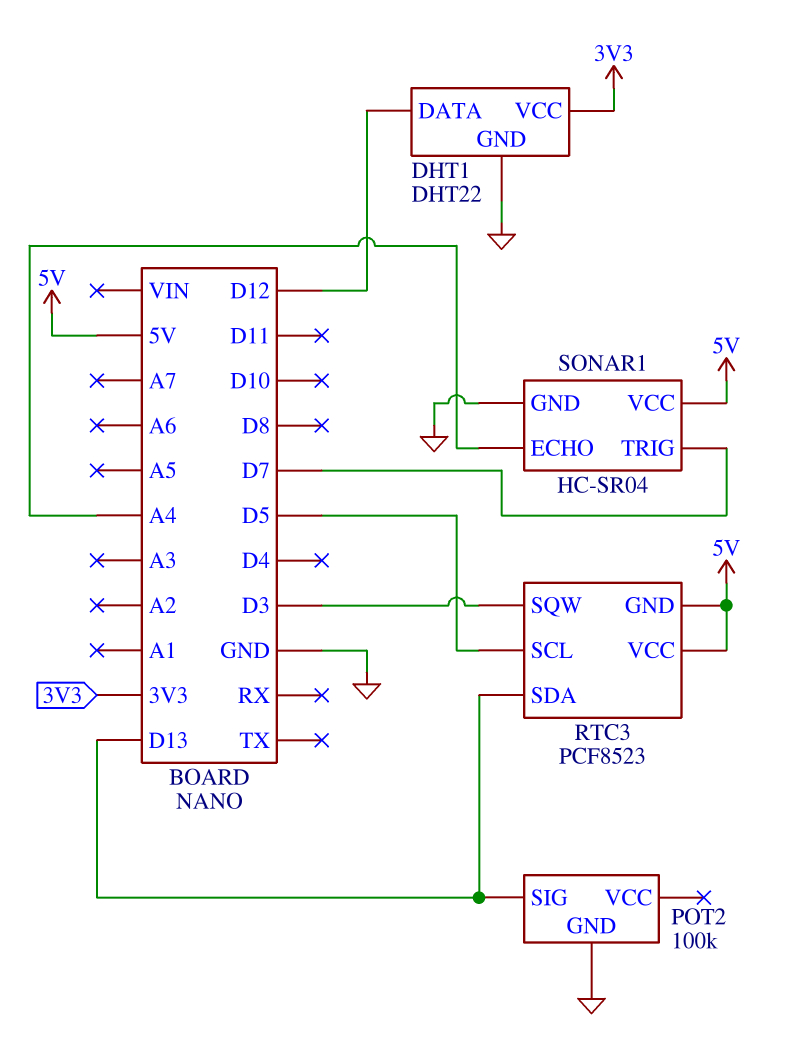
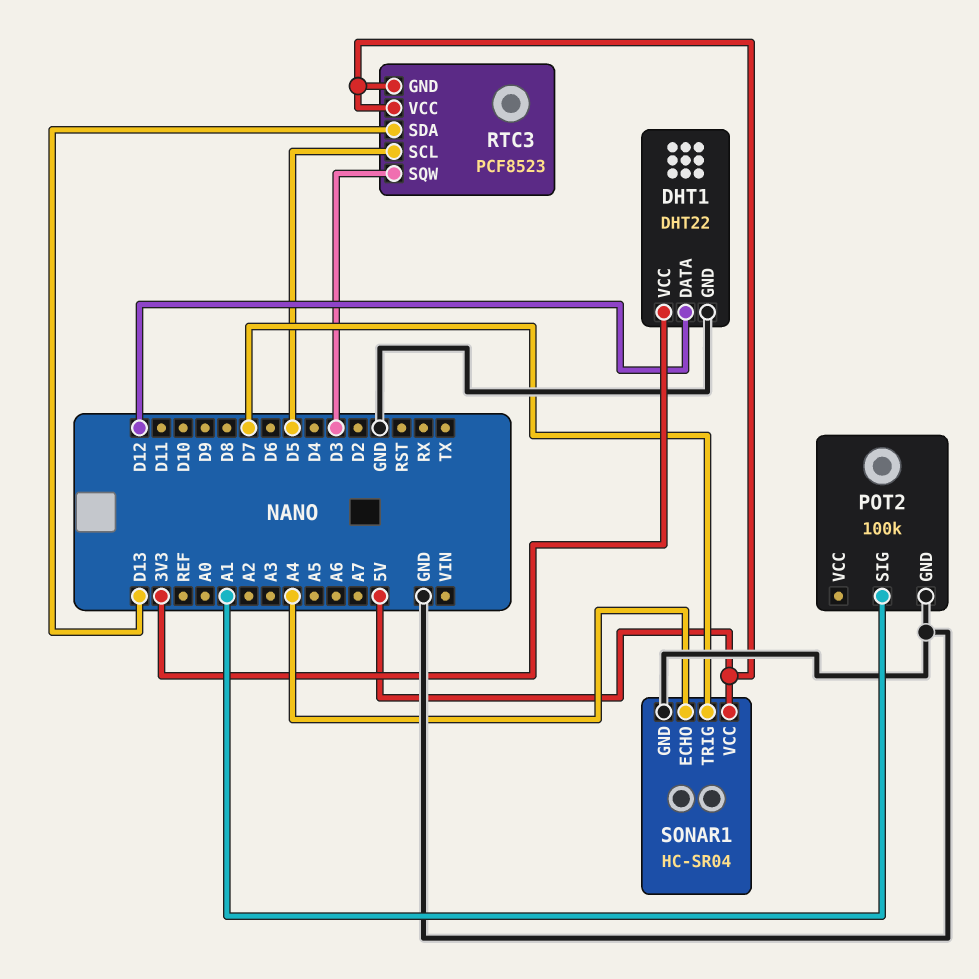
POT2 pin SIG: D13 -> A1

